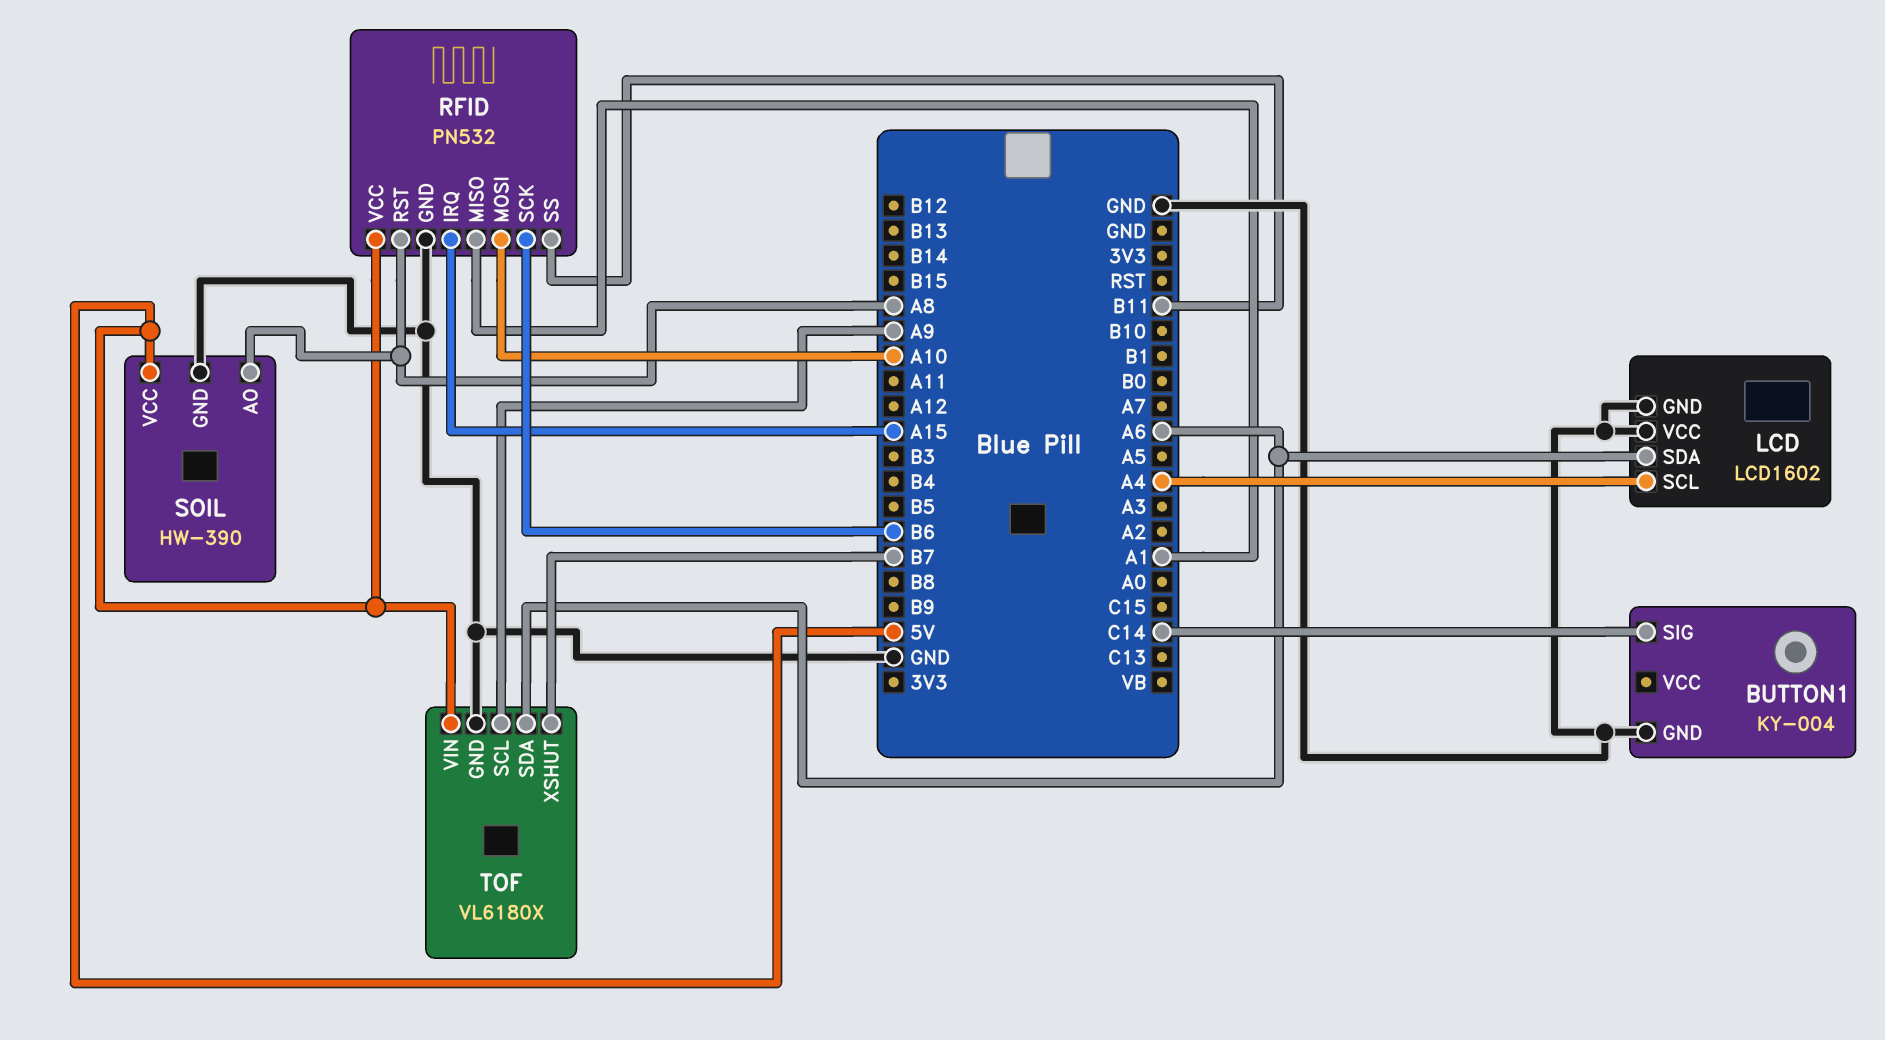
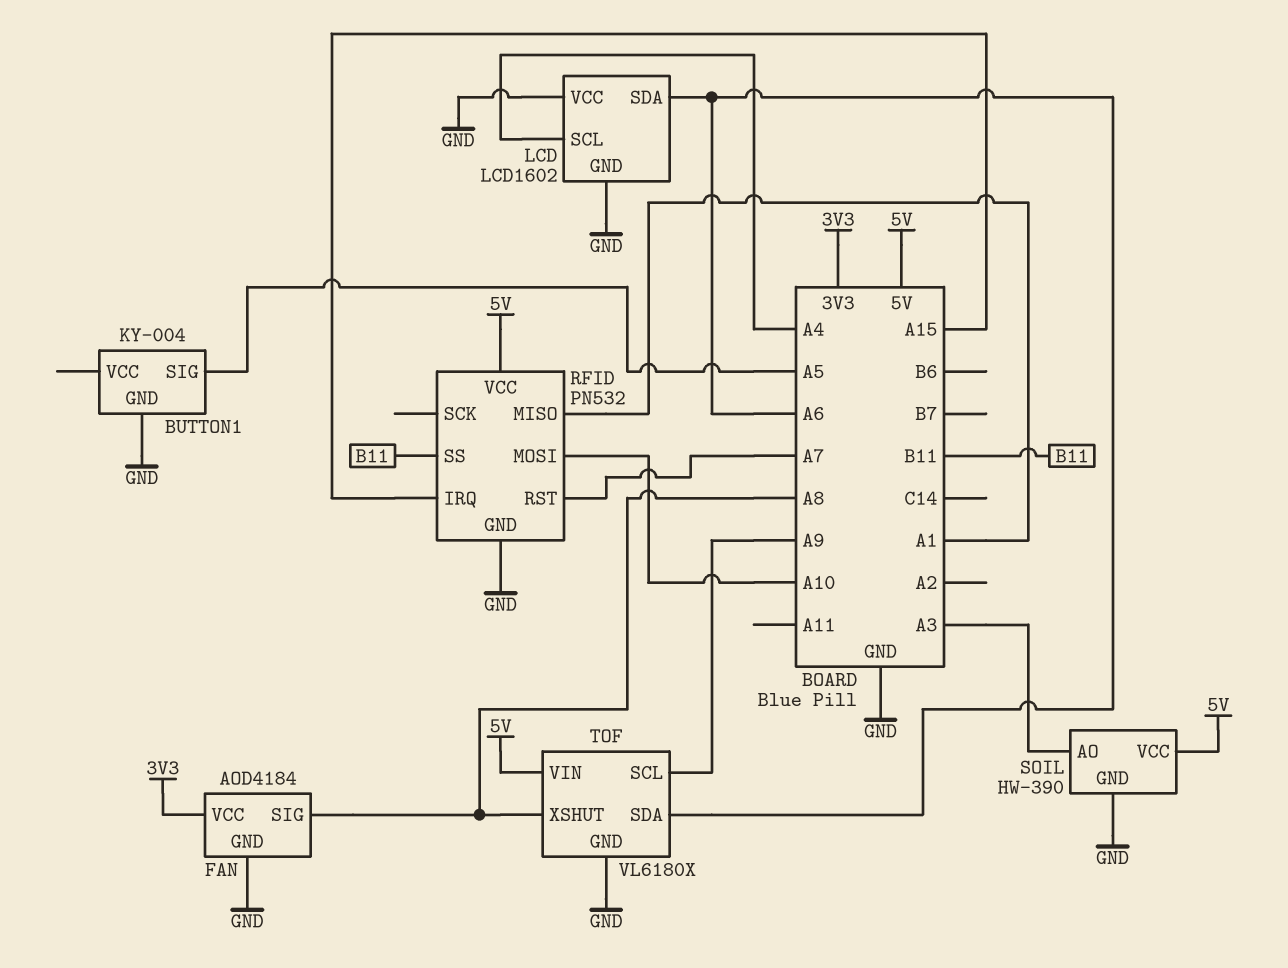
BUTTON1 pin SIG: C14 -> A5
FAN: none -> AOD4184
FAN pin GND: none -> GND
FAN pin SIG: none -> A8
FAN pin VCC: none -> 3V3
RFID pin RST: A8 -> A7
RFID pin SCK: B6 -> none
SOIL pin AO: A8 -> A3
TOF pin XSHUT: B7 -> A8

